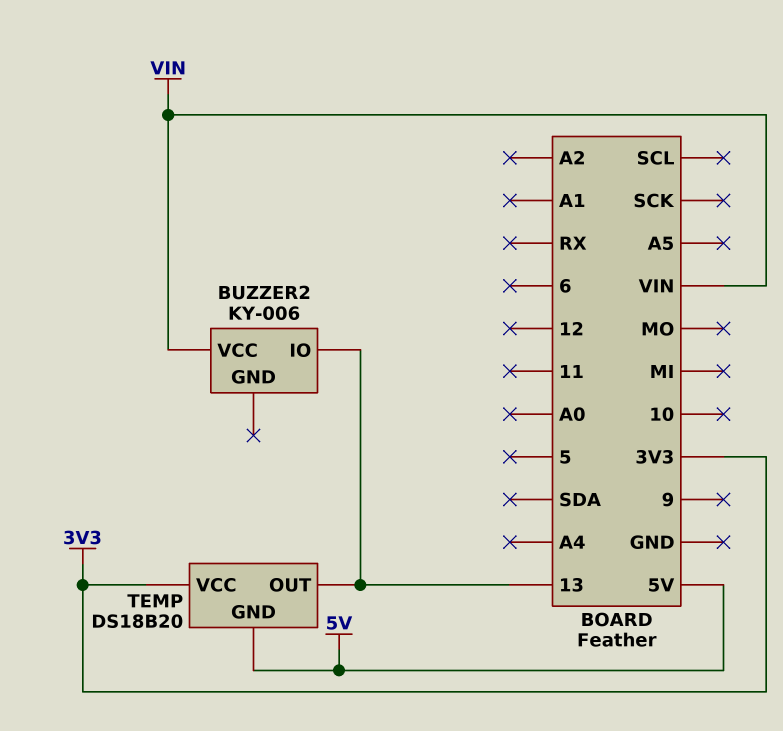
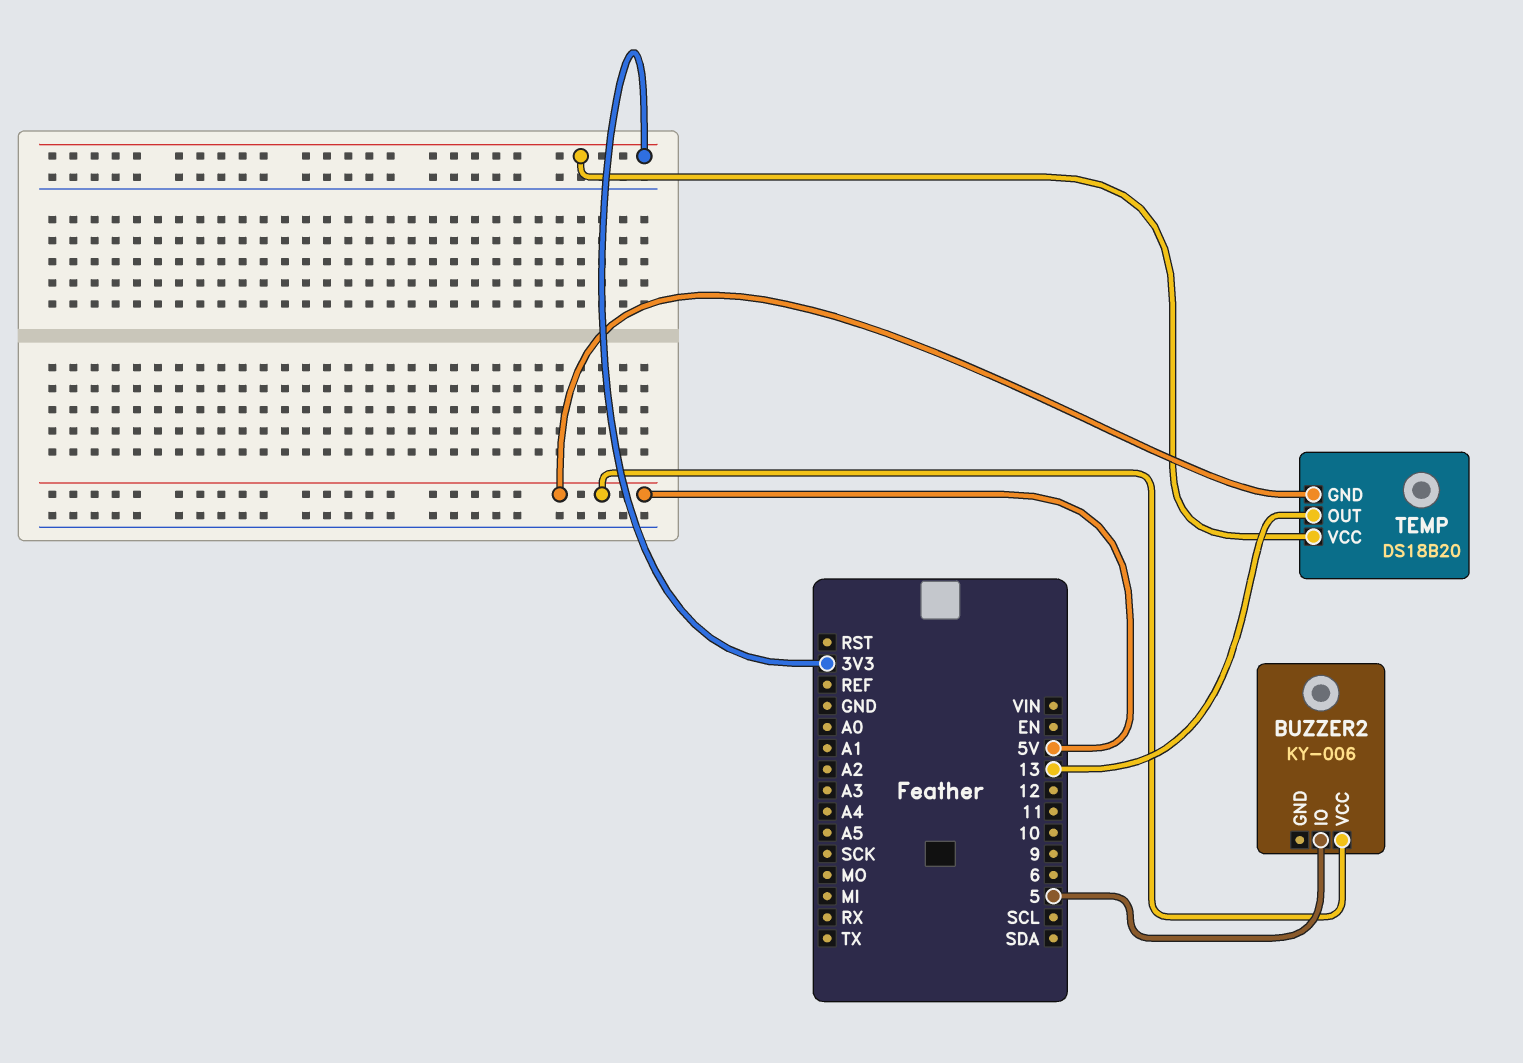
BUZZER2 pin IO: 13 -> 5
BUZZER2 pin VCC: VIN -> 5V

